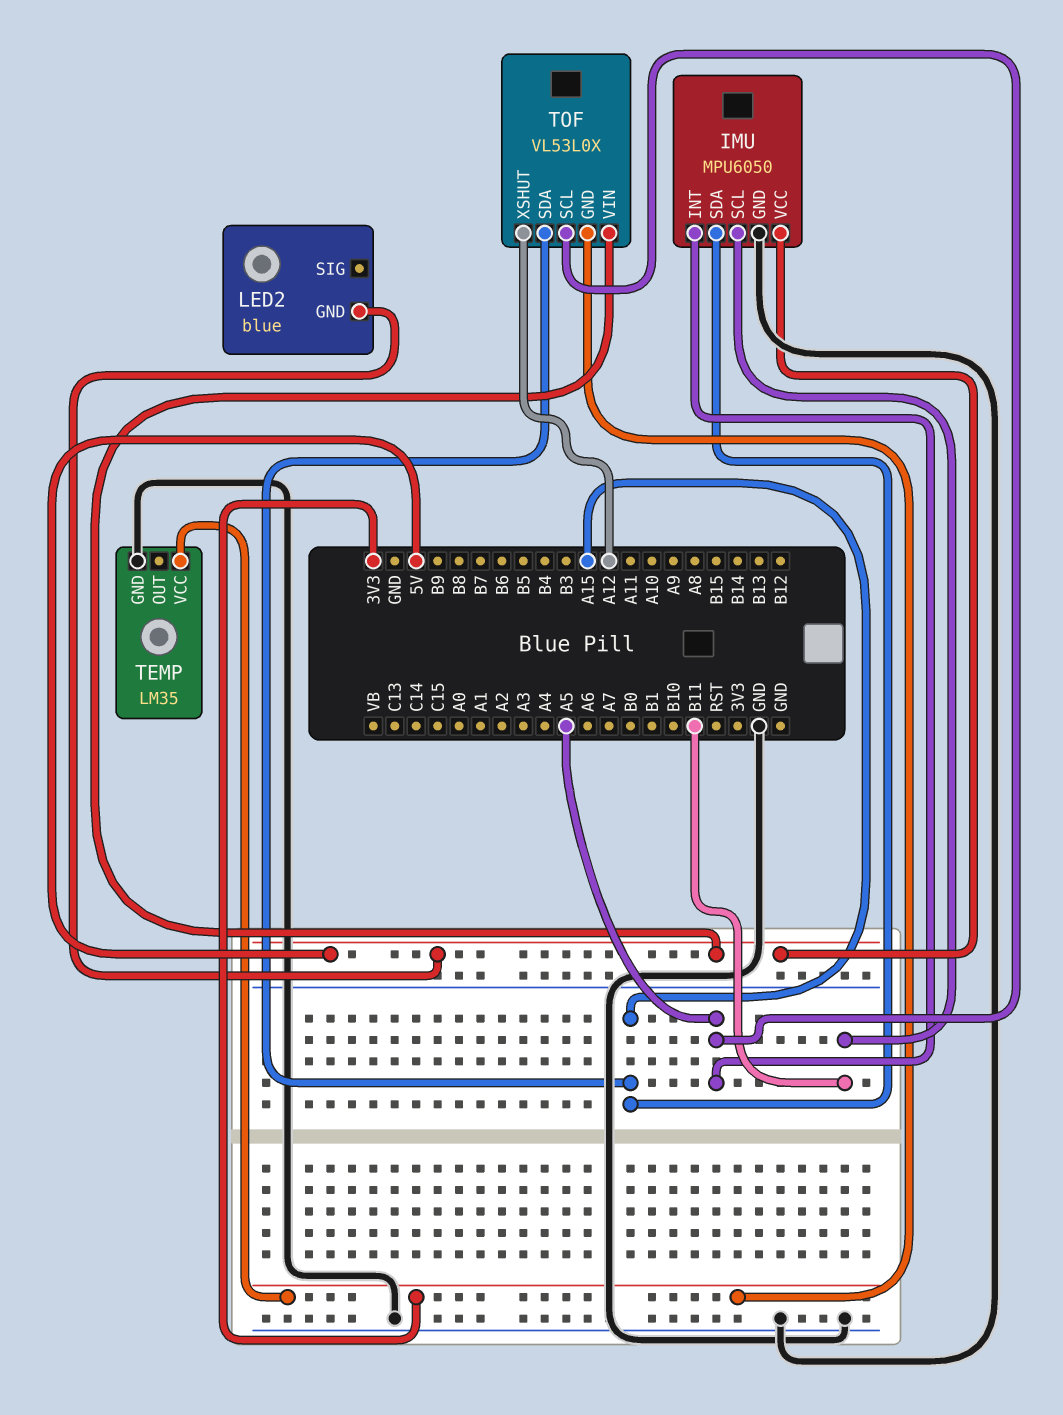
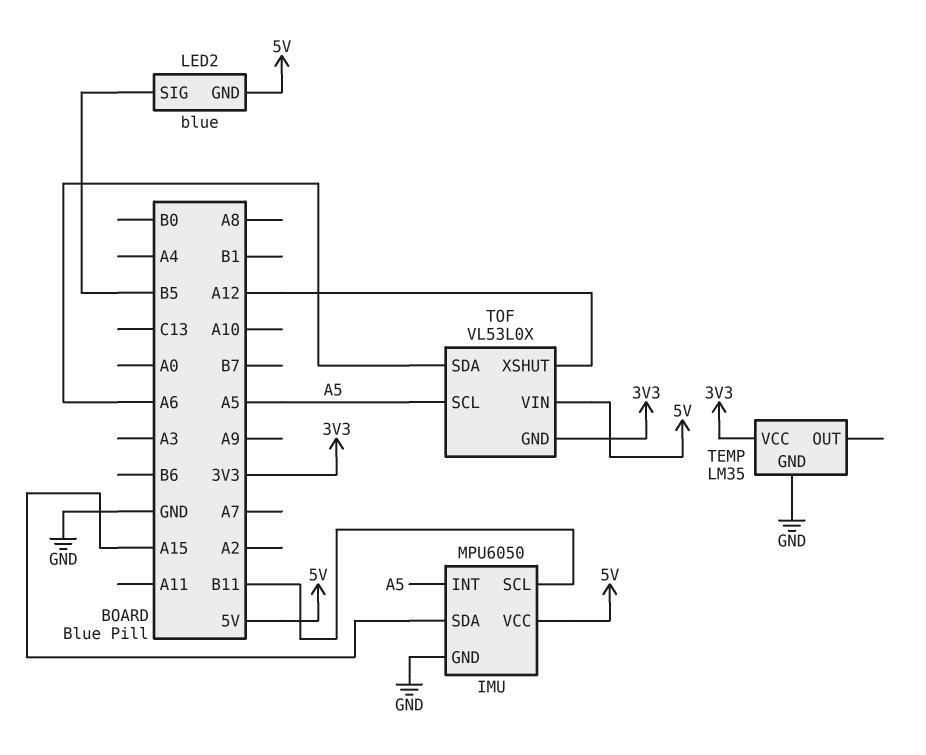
LED2 pin SIG: none -> B5
TOF pin SDA: A15 -> A6

